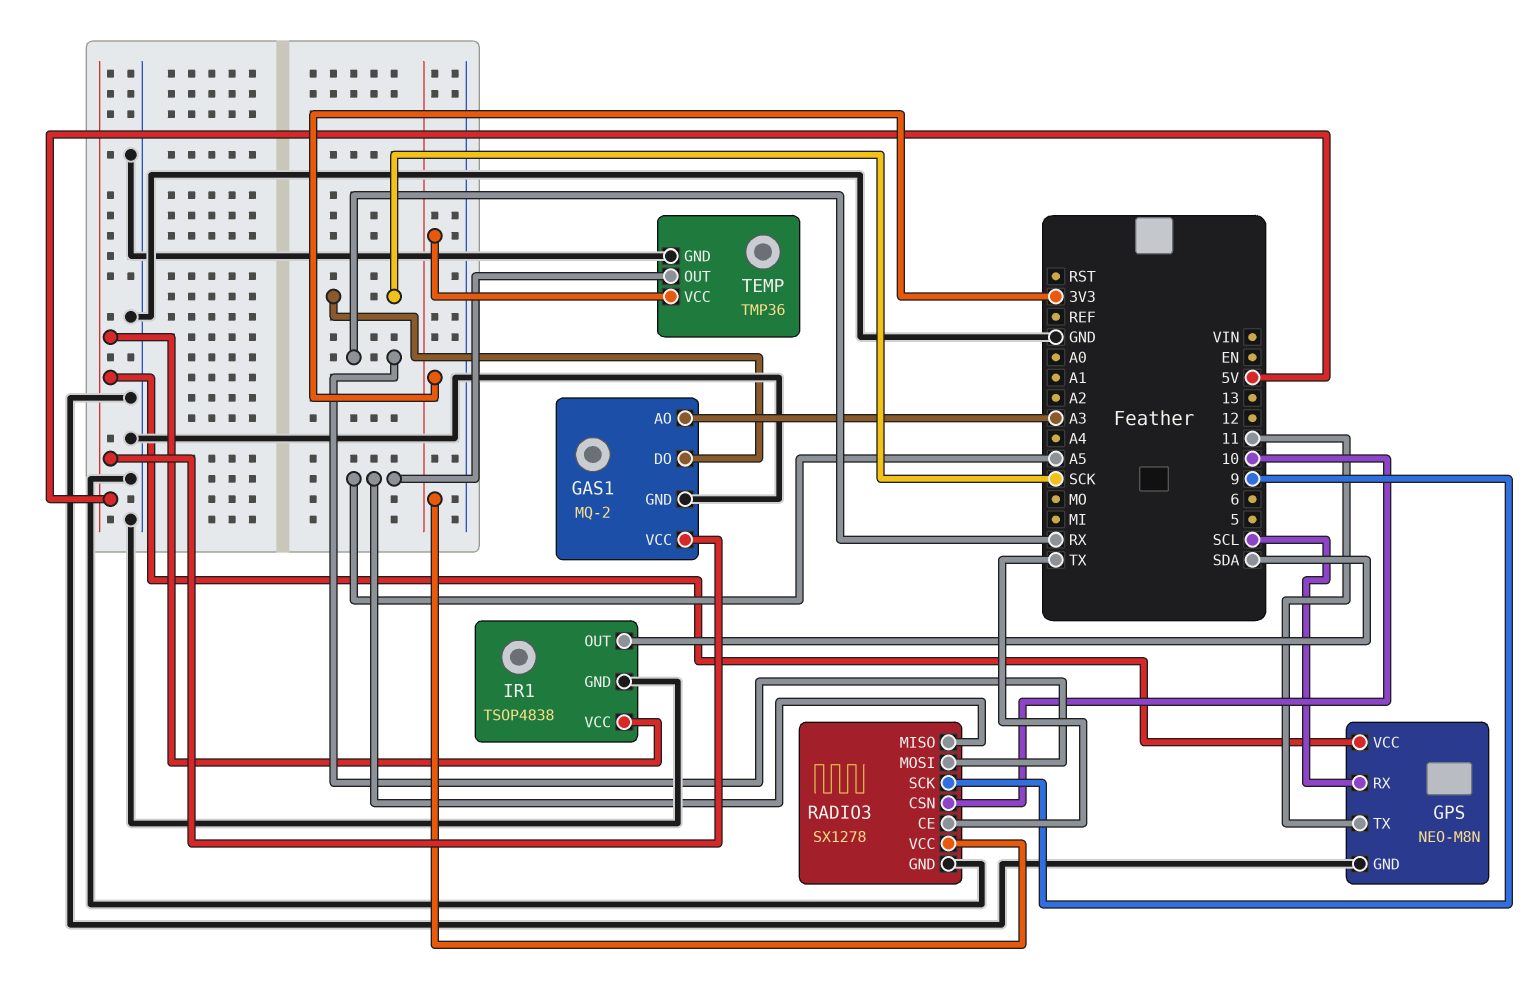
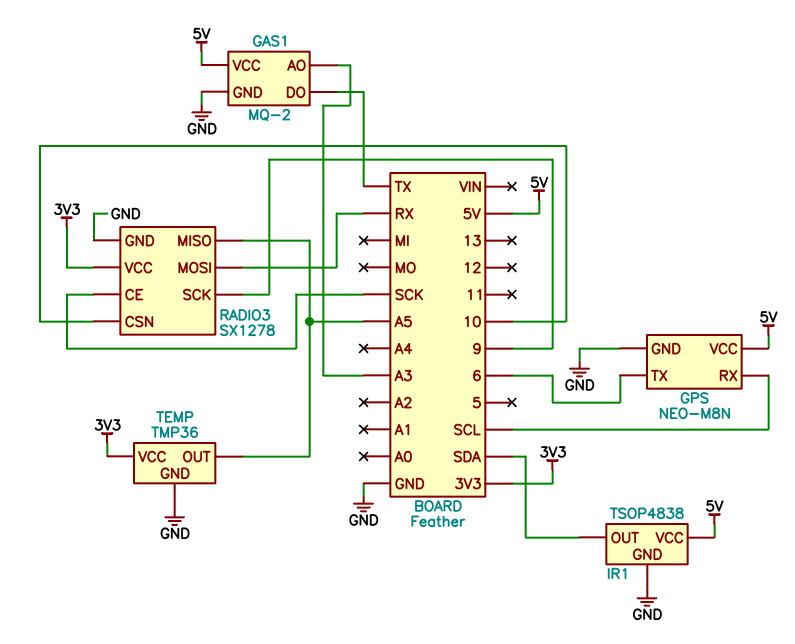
GAS1 pin DO: SCK -> TX
GPS pin TX: 11 -> 6
RADIO3 pin CE: TX -> SCK

